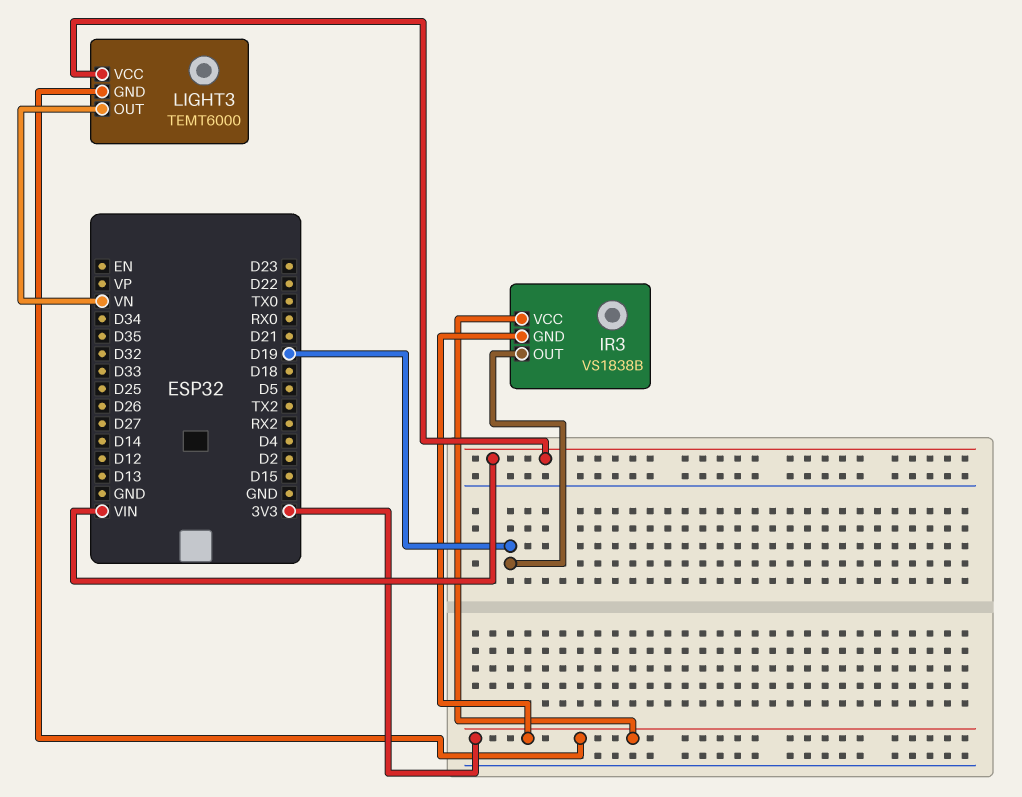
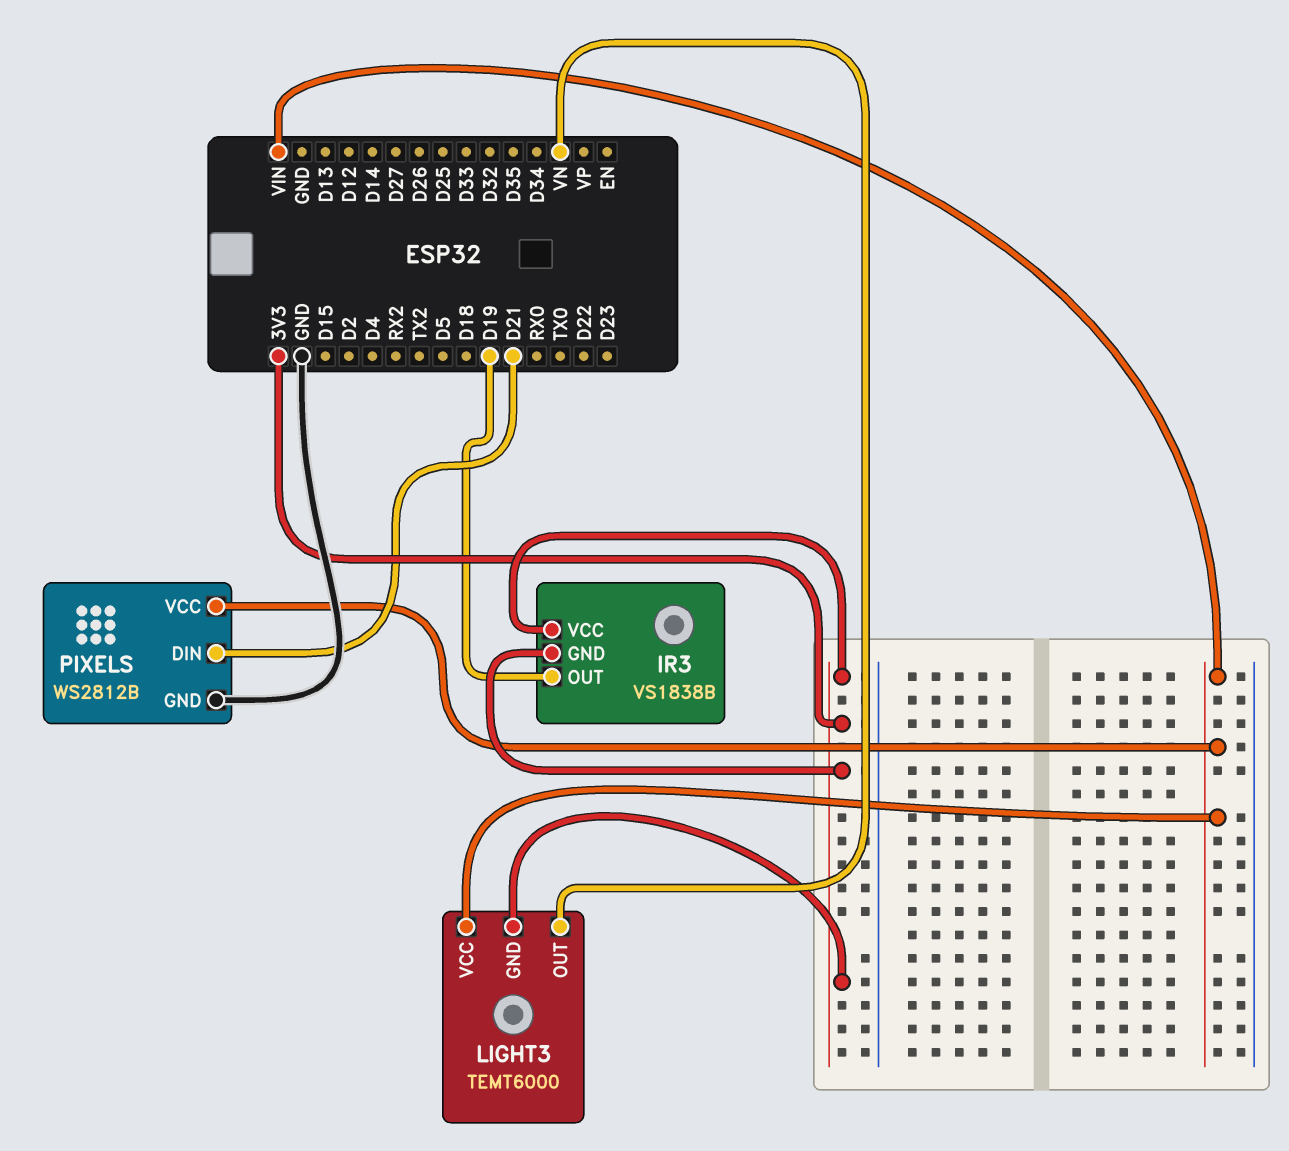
PIXELS: none -> WS2812B
PIXELS pin DIN: none -> D21
PIXELS pin GND: none -> GND
PIXELS pin VCC: none -> VIN

